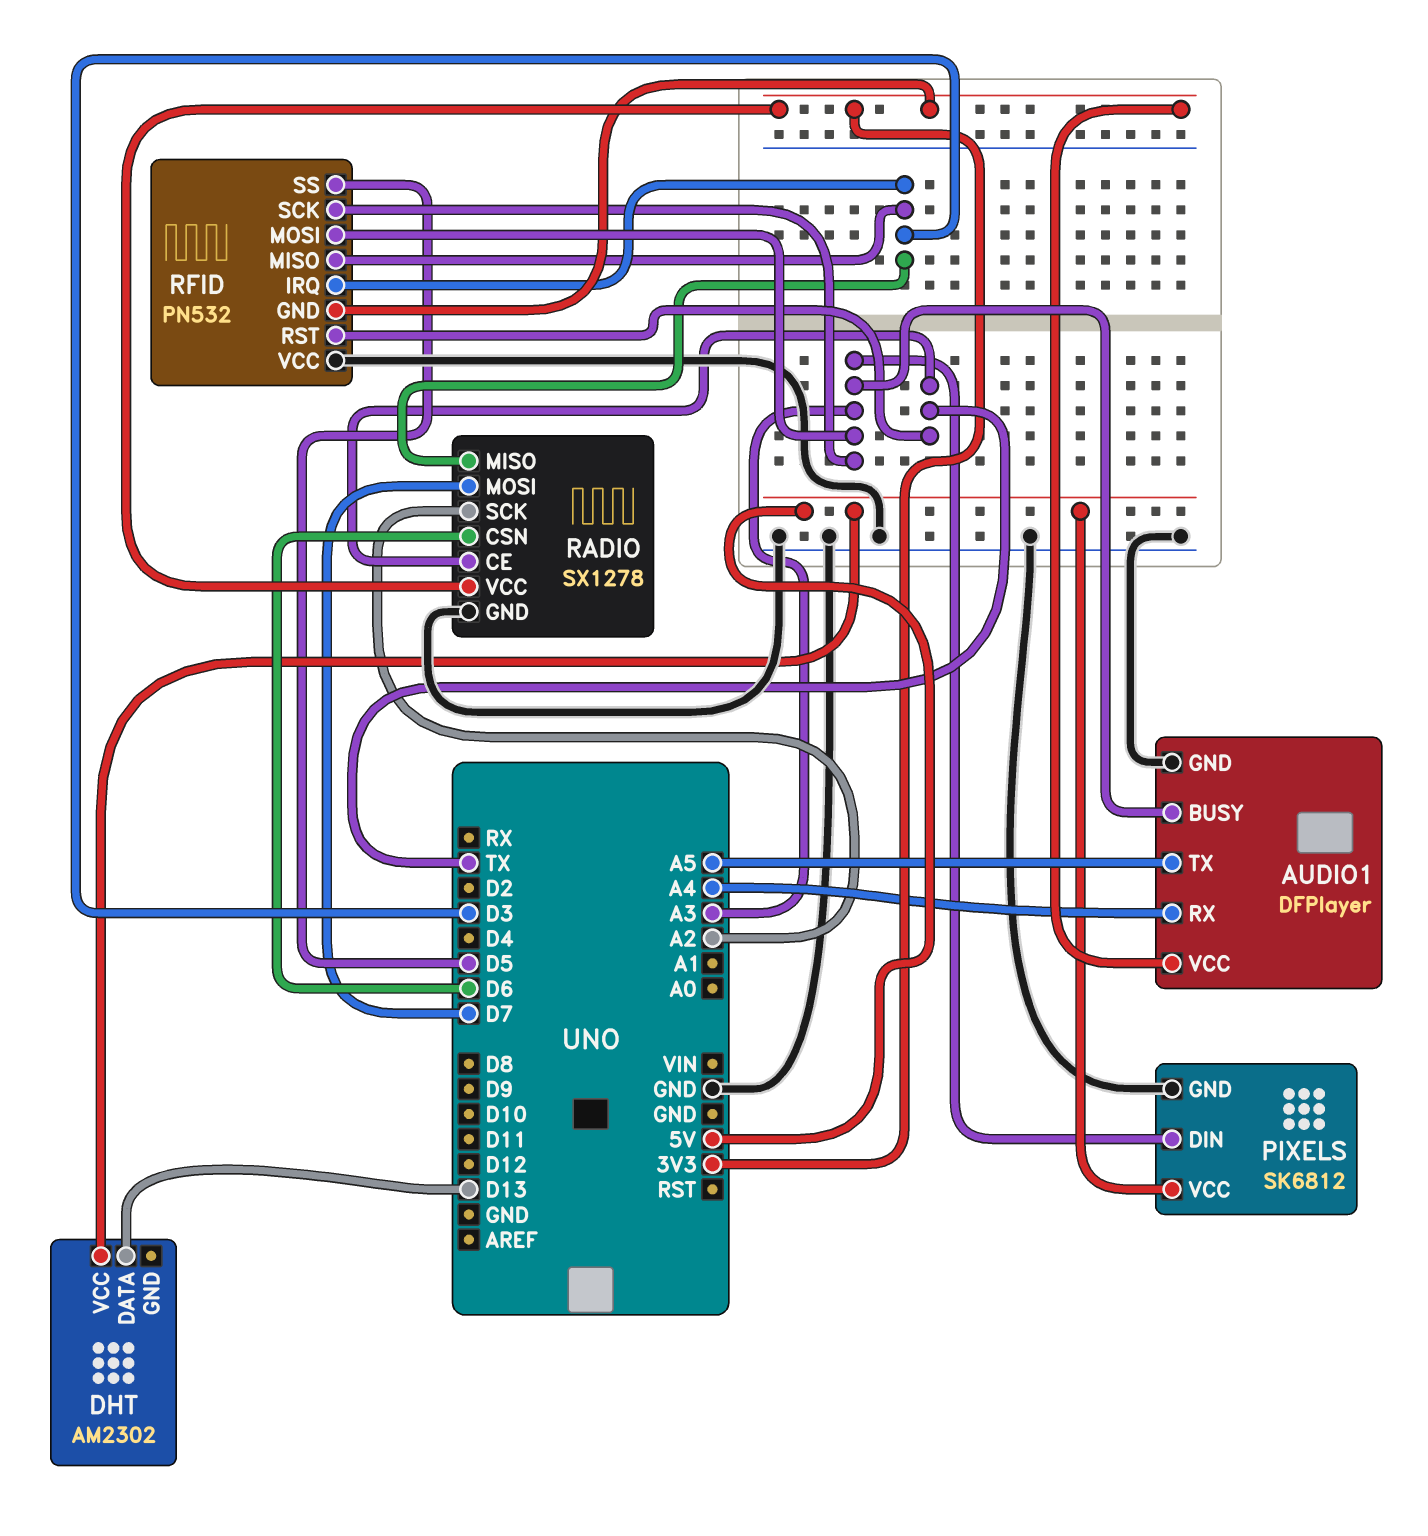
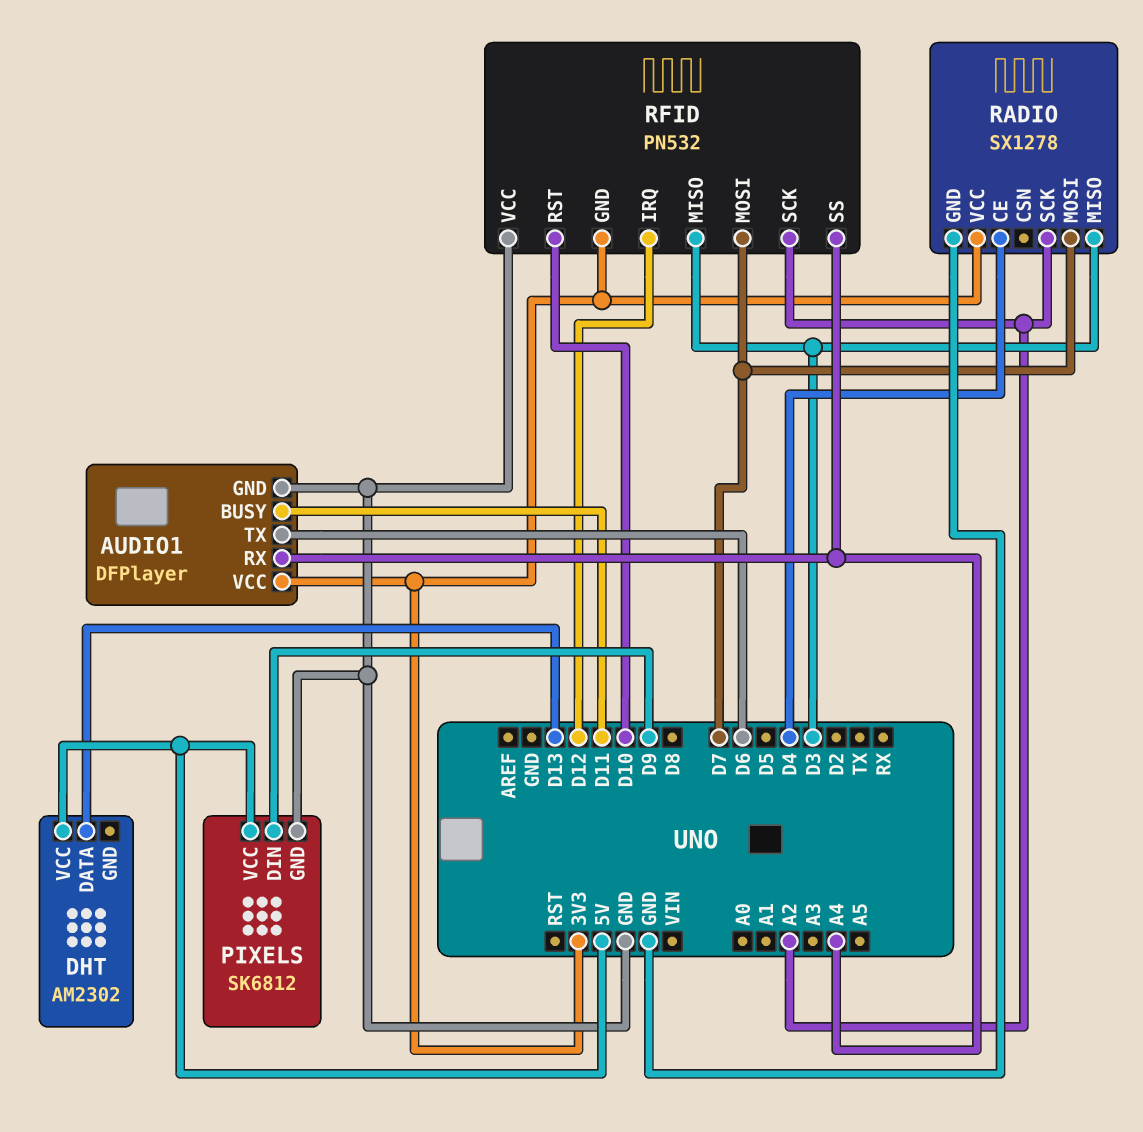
AUDIO1 pin BUSY: A3 -> D11
AUDIO1 pin TX: A5 -> D6
PIXELS pin DIN: A3 -> D9
RADIO pin CE: TX -> D4
RADIO pin CSN: D6 -> none
RFID pin IRQ: D3 -> D12
RFID pin MOSI: A3 -> D7
RFID pin RST: TX -> D10
RFID pin SCK: A3 -> A2
RFID pin SS: D5 -> A4

